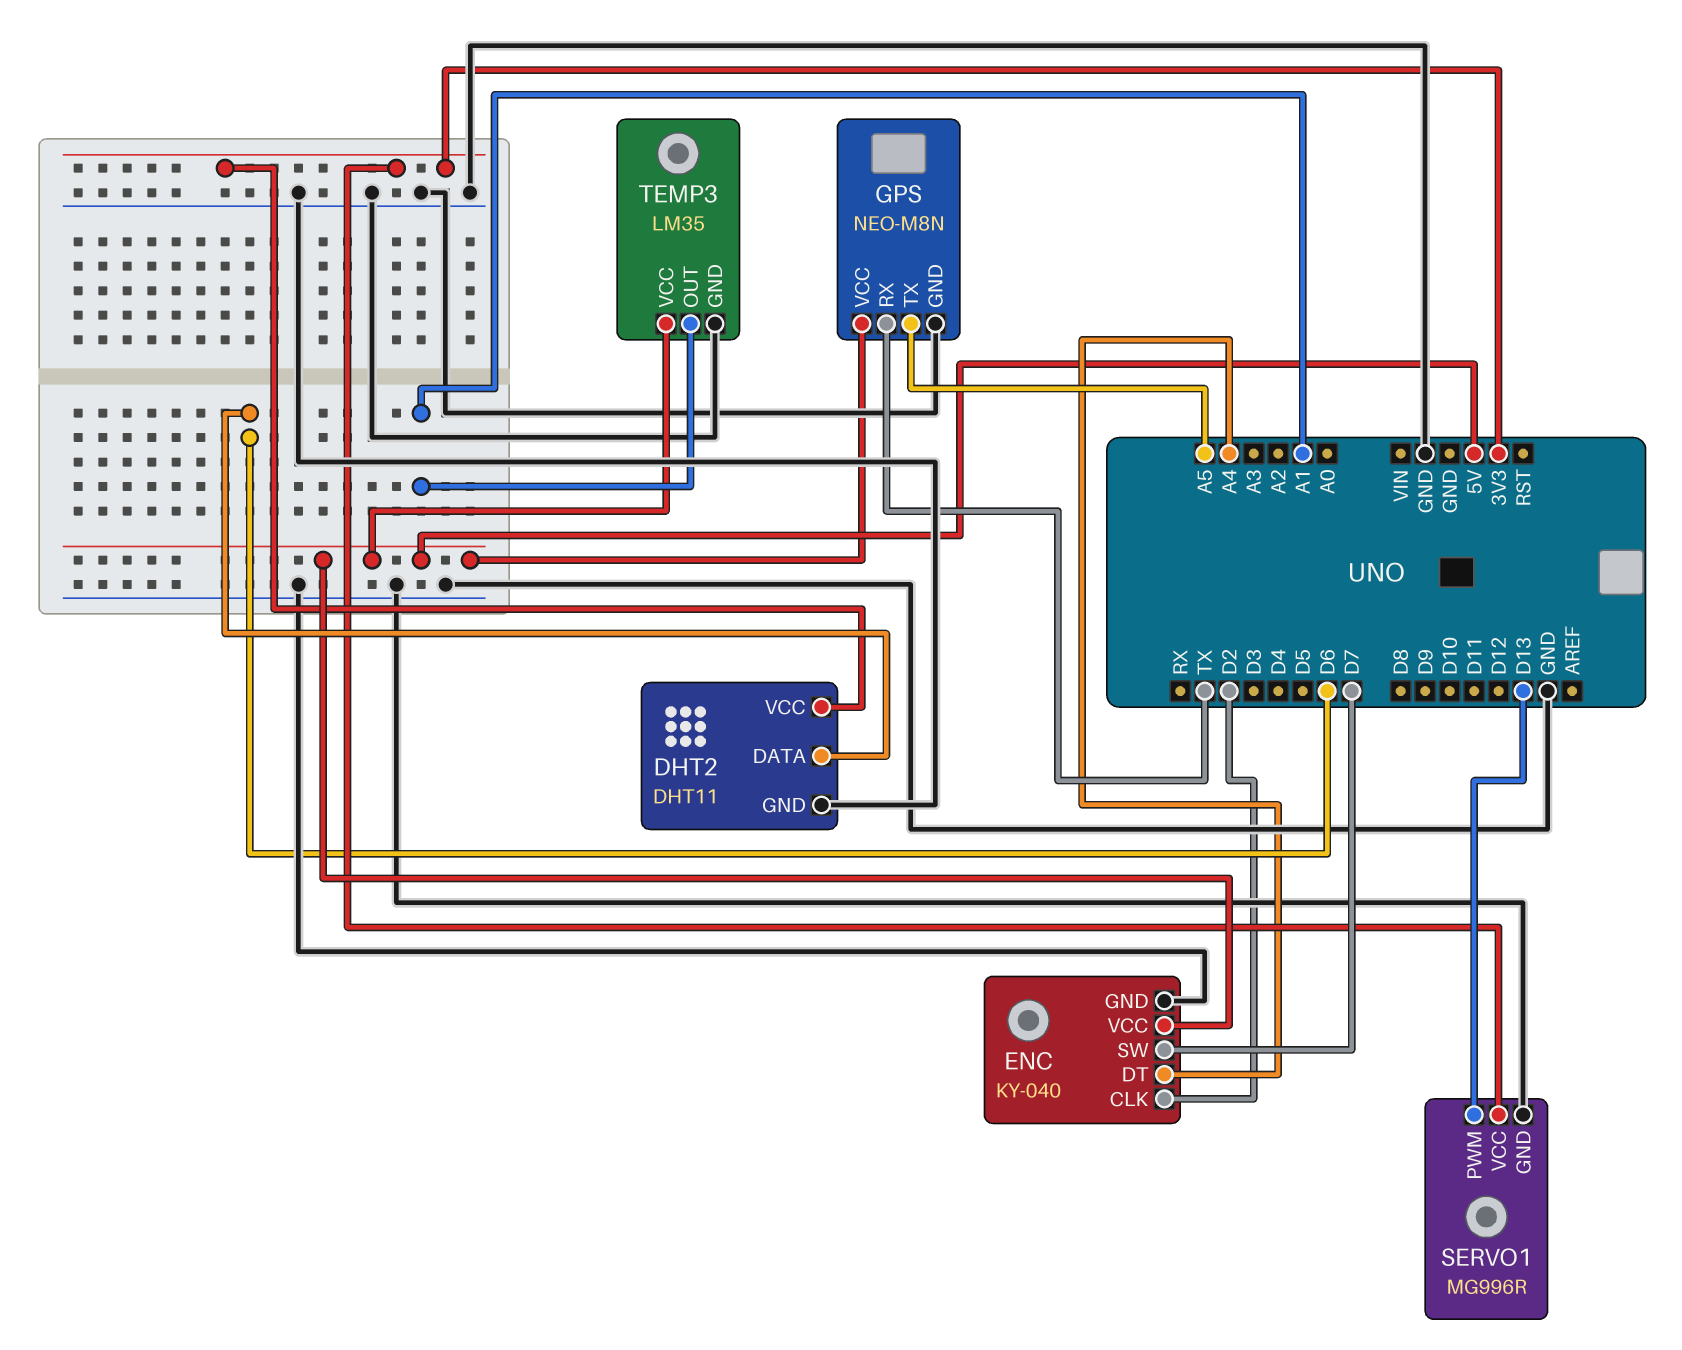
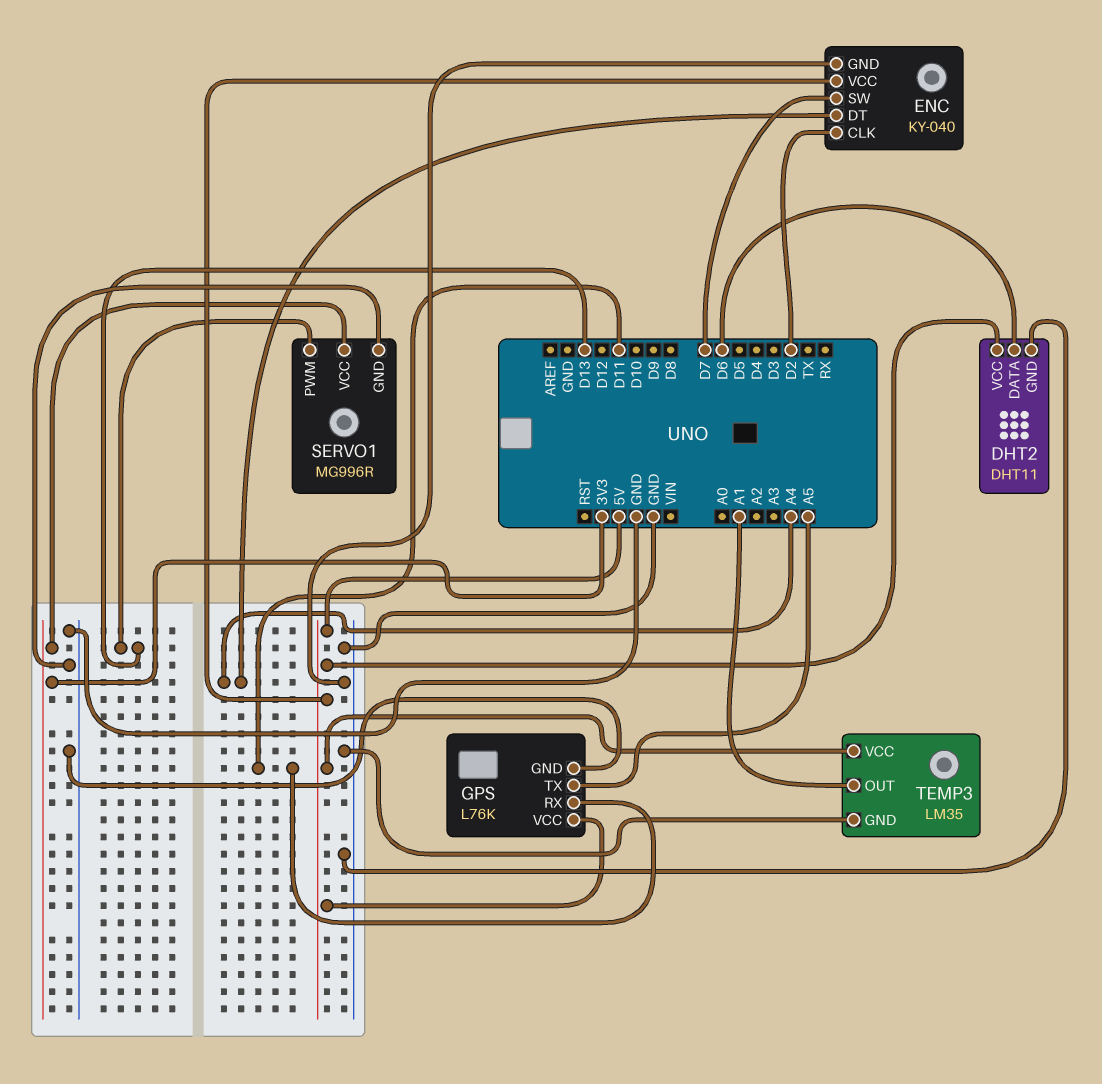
DHT2 pin VCC: 3V3 -> 5V
GPS: NEO-M8N -> L76K
GPS pin RX: TX -> D11

